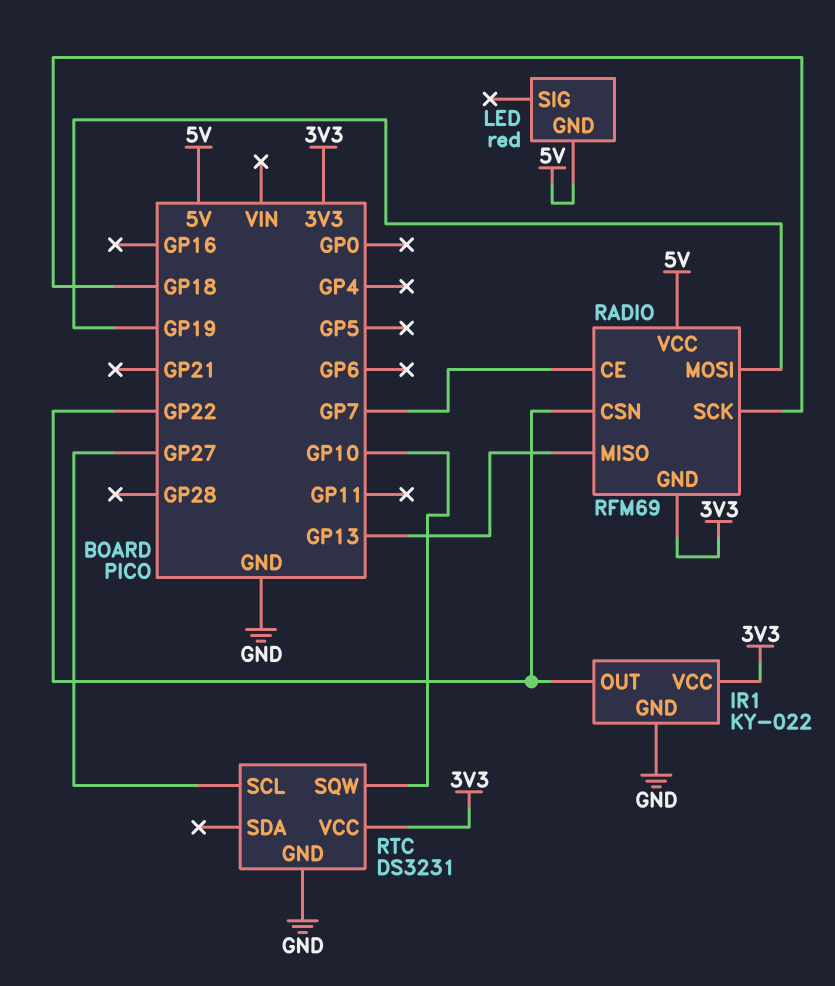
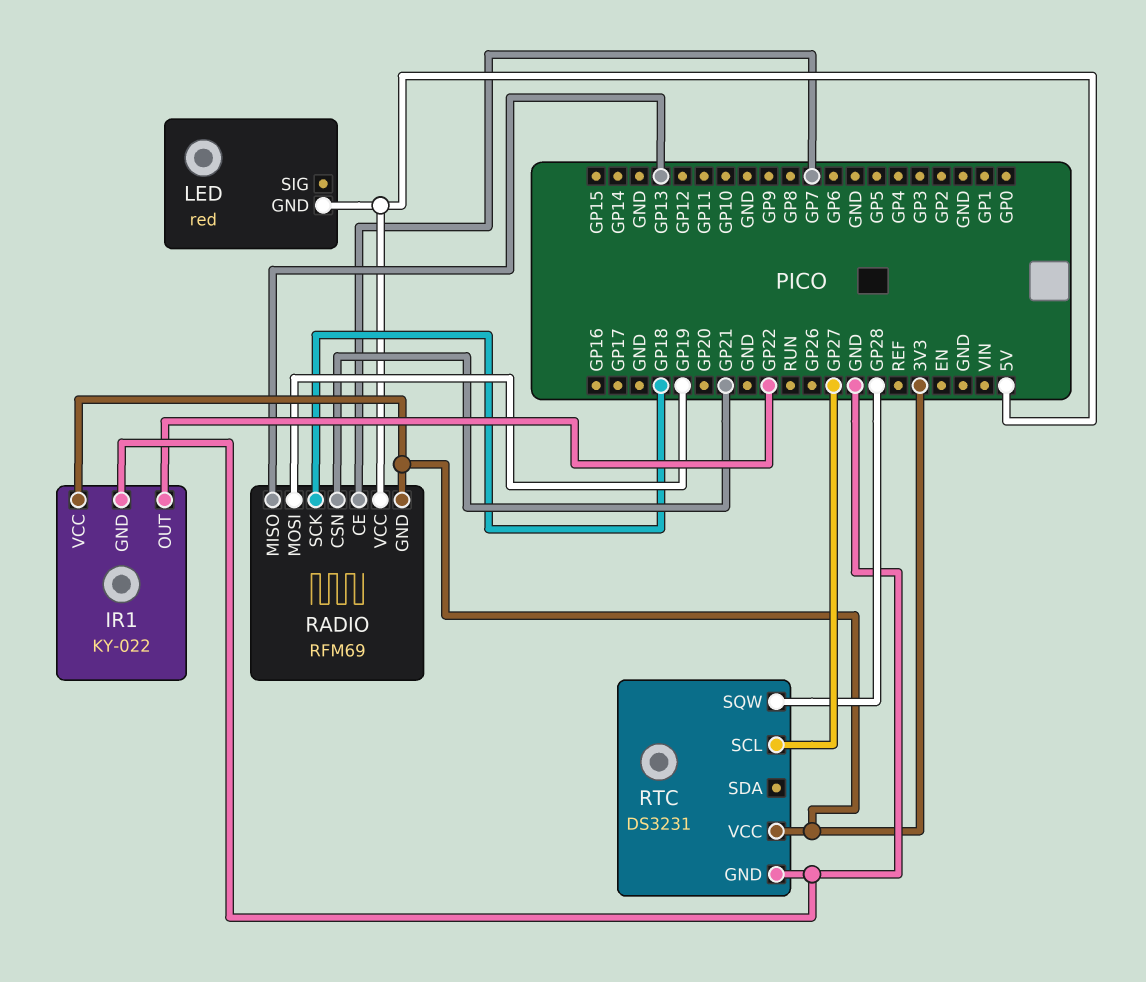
RADIO pin CSN: GP22 -> GP21
RTC pin SQW: GP10 -> GP28

